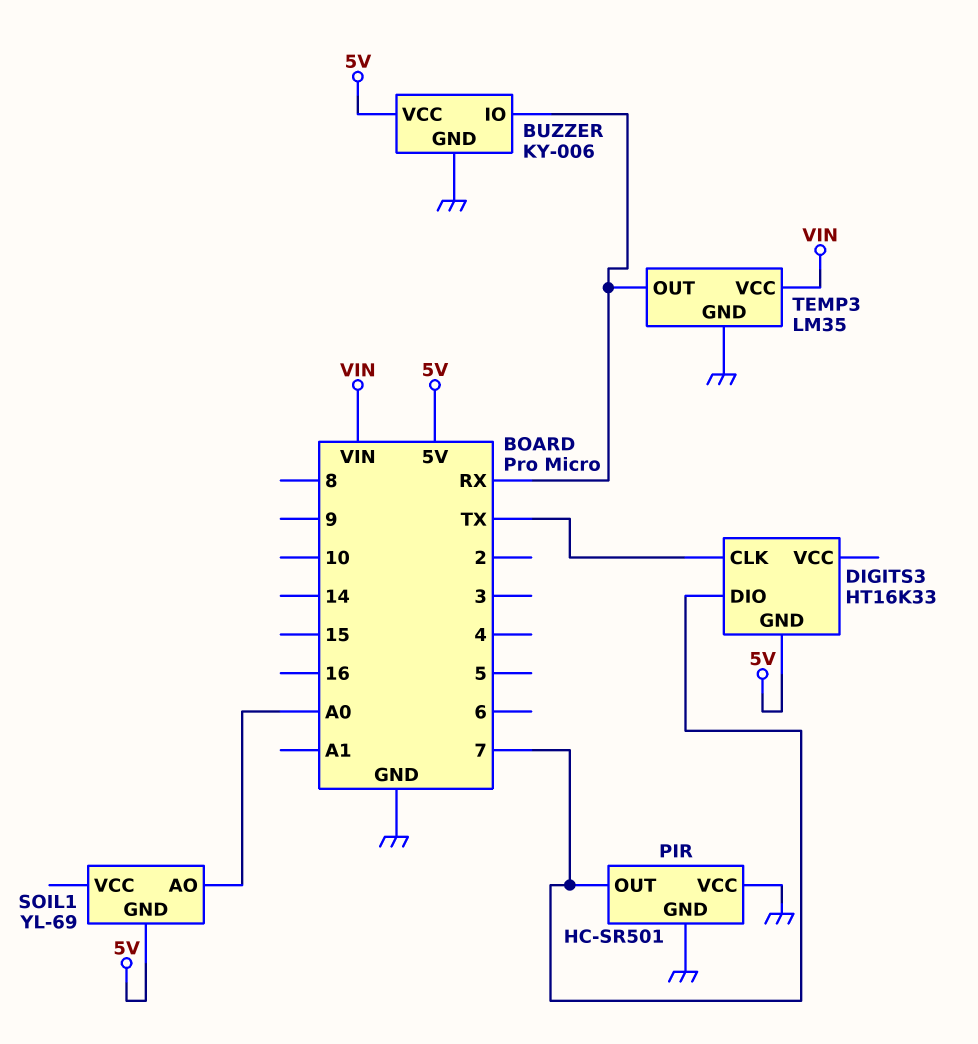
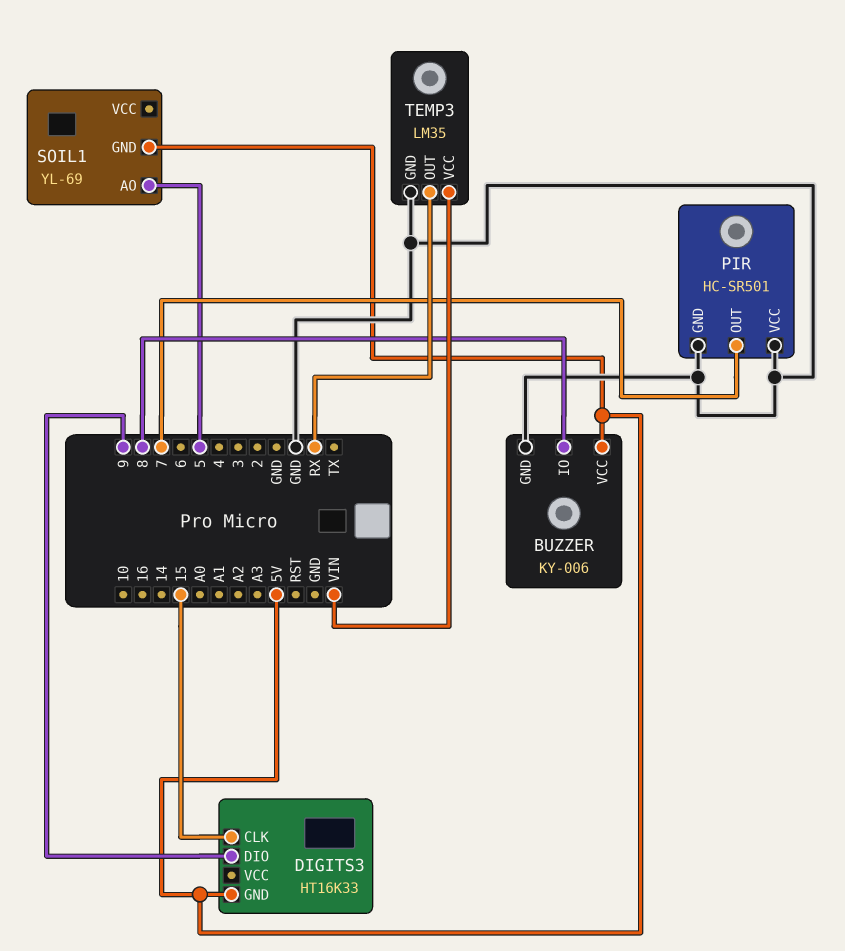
BUZZER pin IO: RX -> 8
DIGITS3 pin CLK: TX -> 15
DIGITS3 pin DIO: 7 -> 9
SOIL1 pin AO: A0 -> 5

